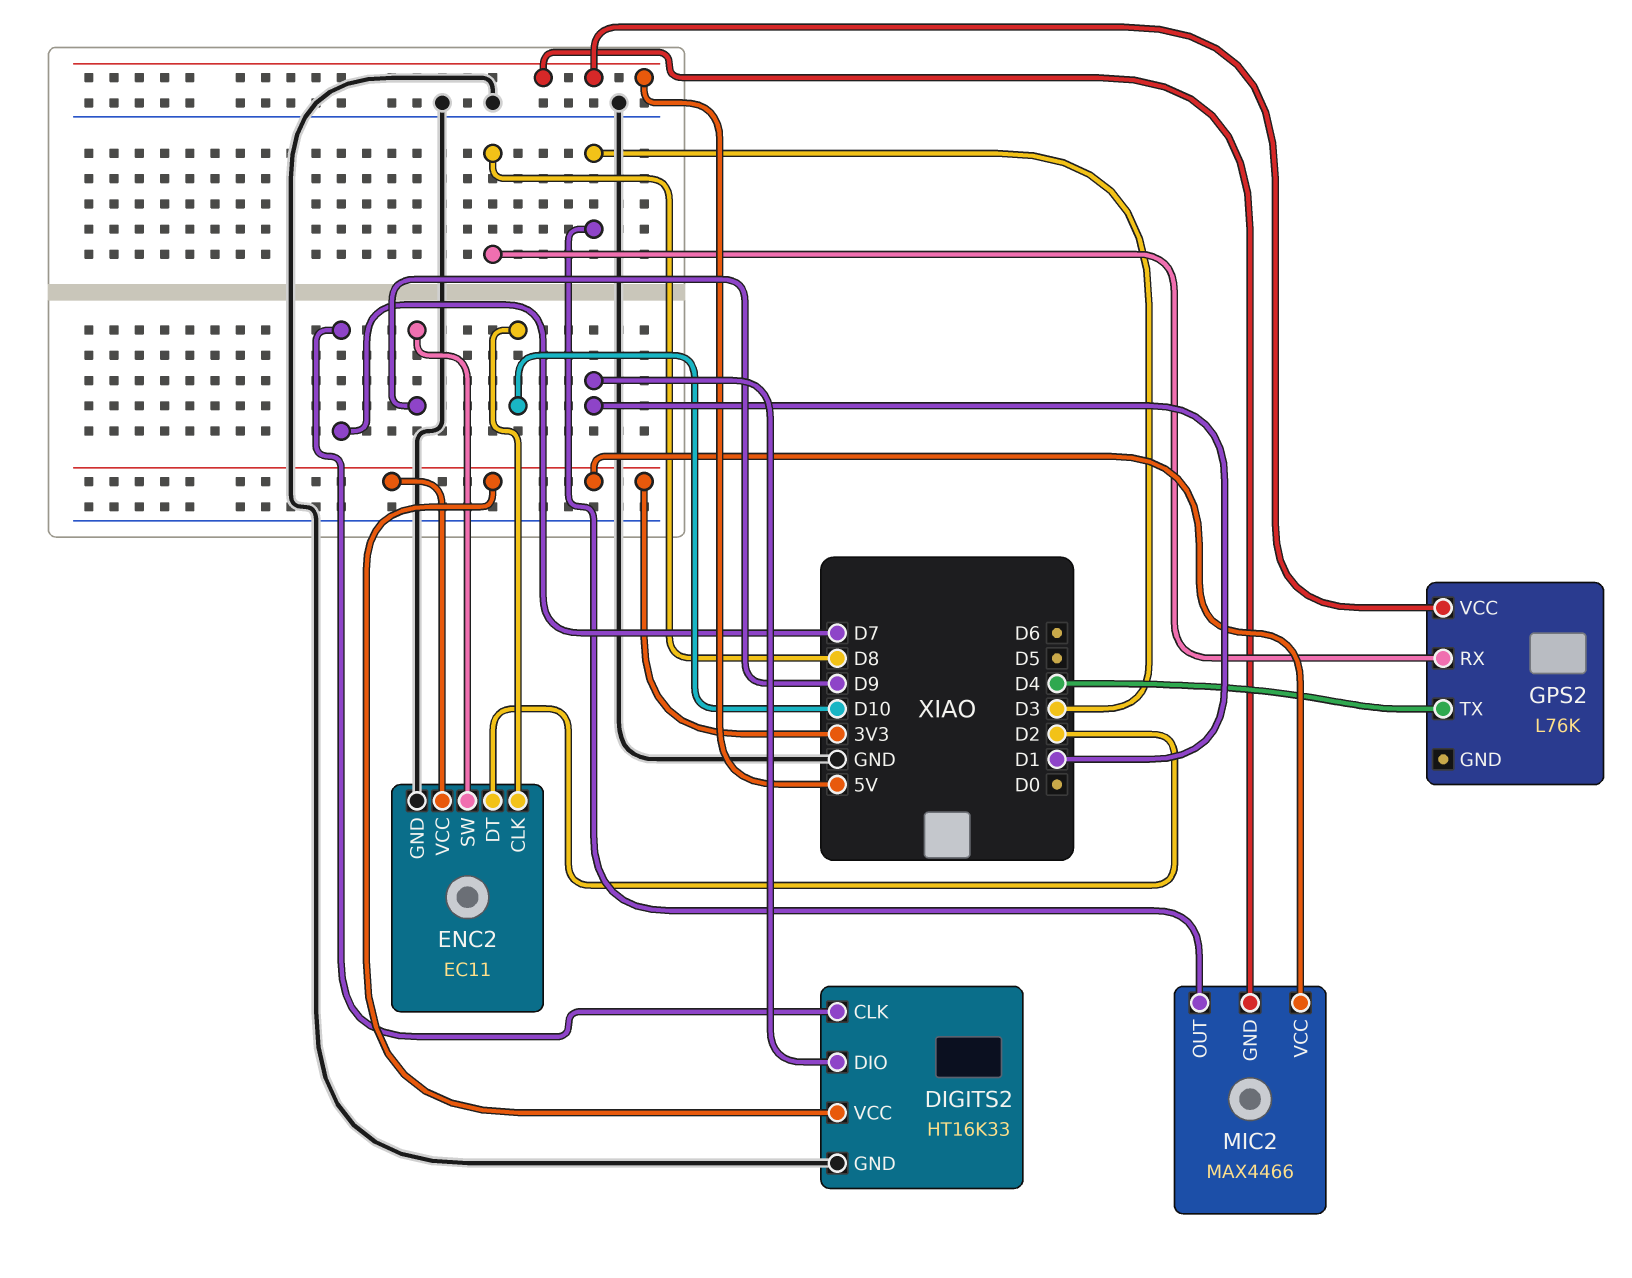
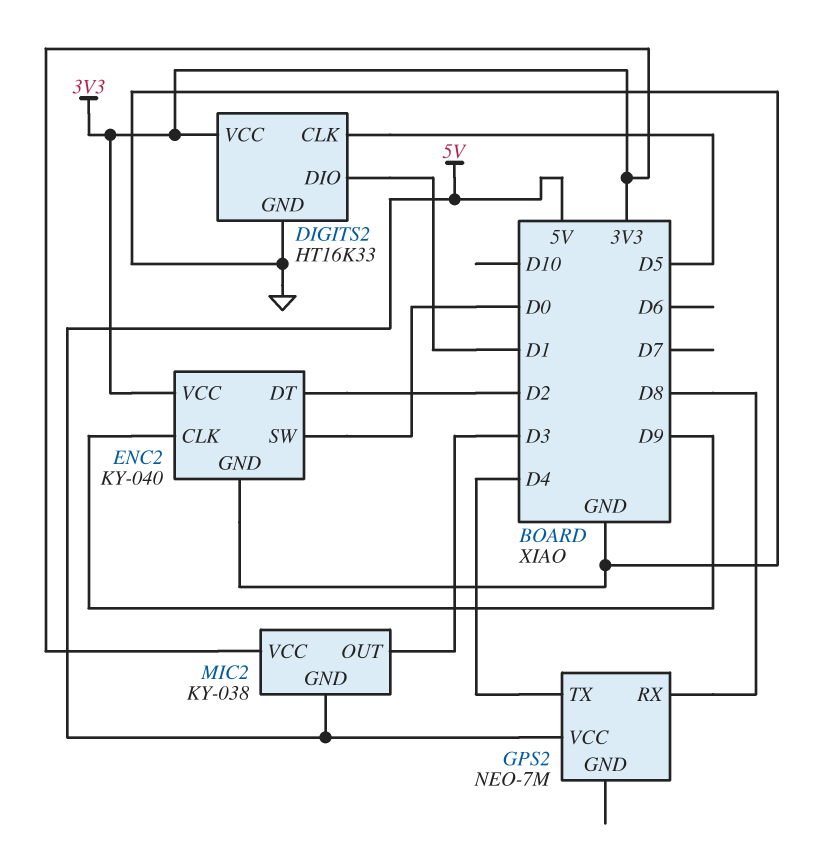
DIGITS2 pin CLK: D7 -> D5
ENC2: EC11 -> KY-040
ENC2 pin CLK: D10 -> D9
ENC2 pin SW: D9 -> D0
GPS2: L76K -> NEO-7M
MIC2: MAX4466 -> KY-038

